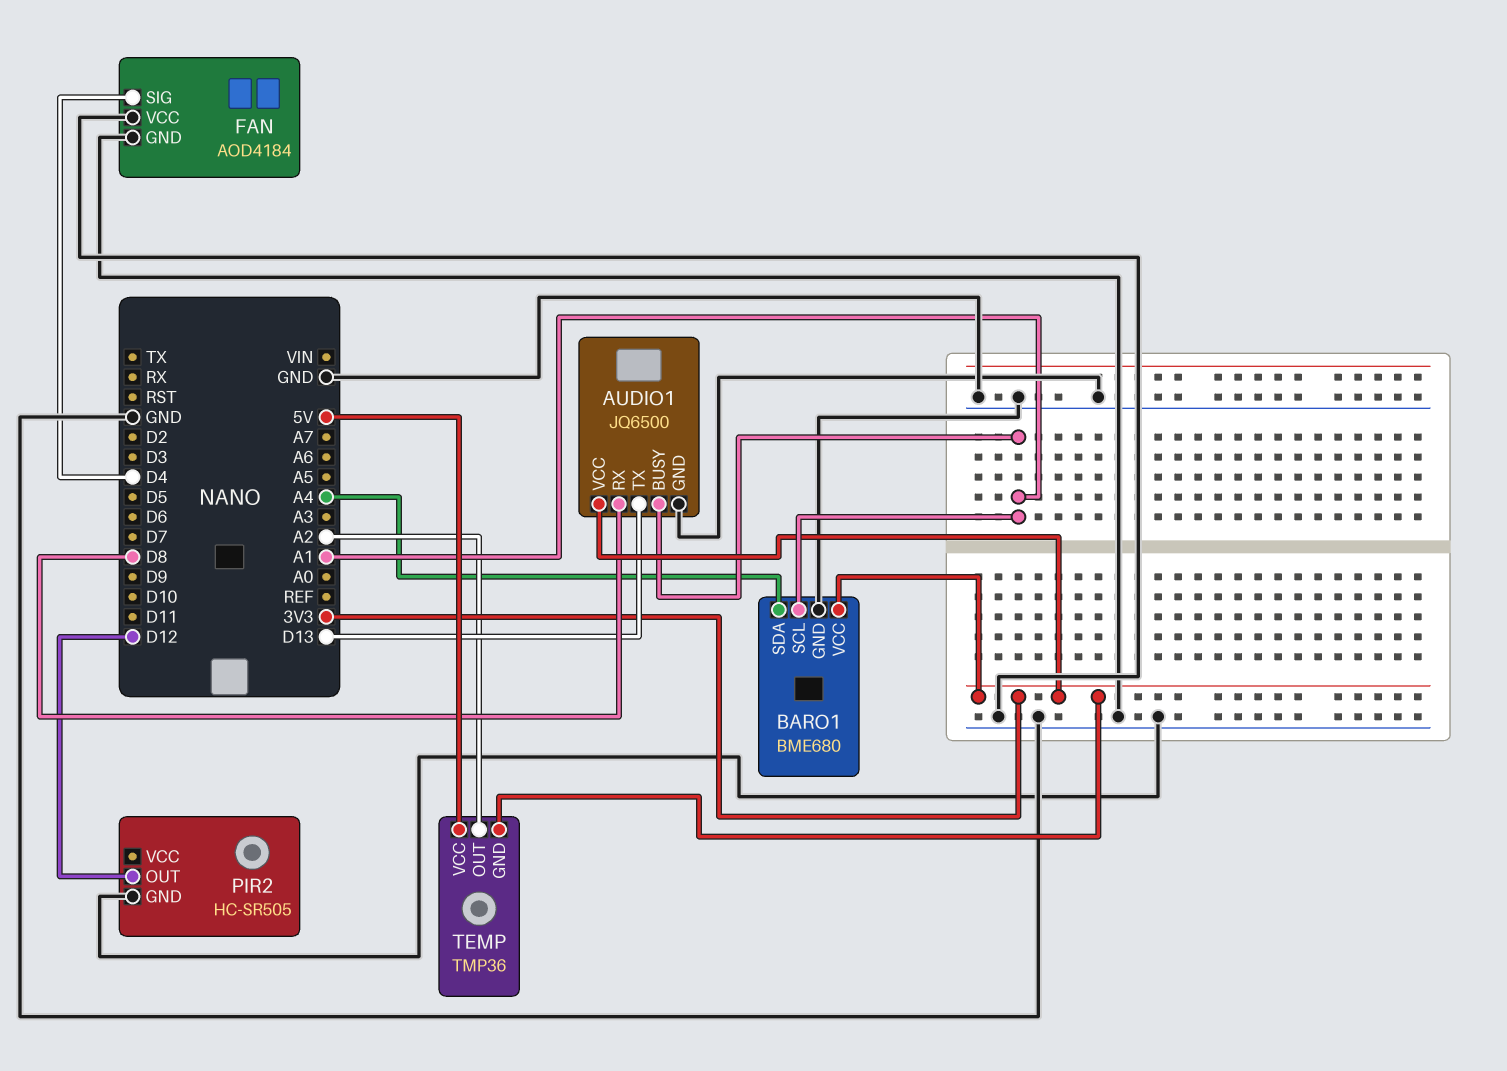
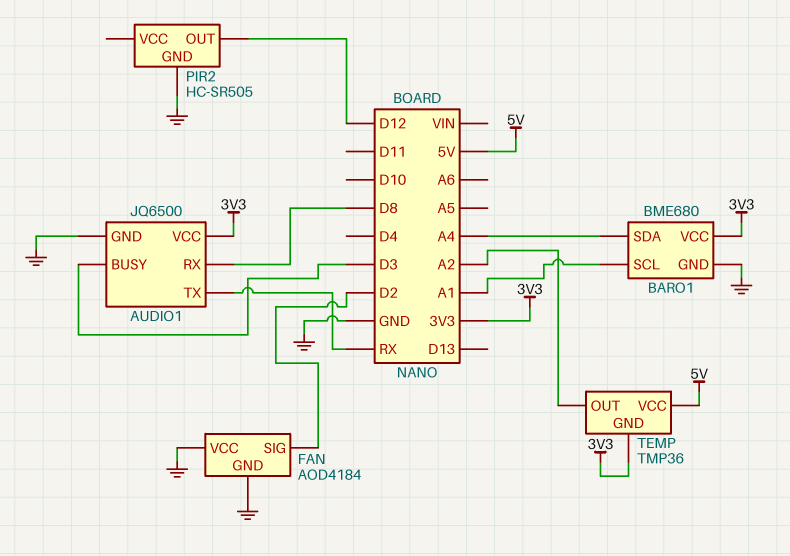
AUDIO1 pin BUSY: A1 -> D3
AUDIO1 pin TX: D13 -> RX
FAN pin SIG: D4 -> D2

